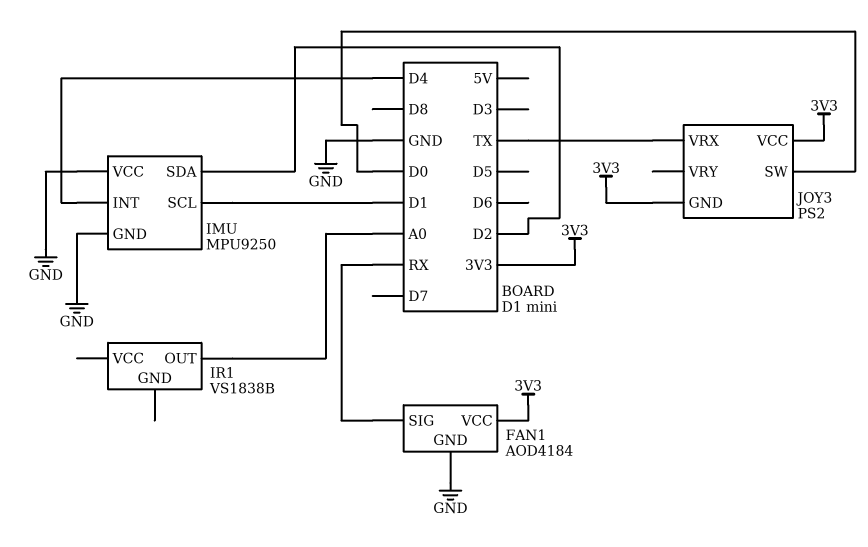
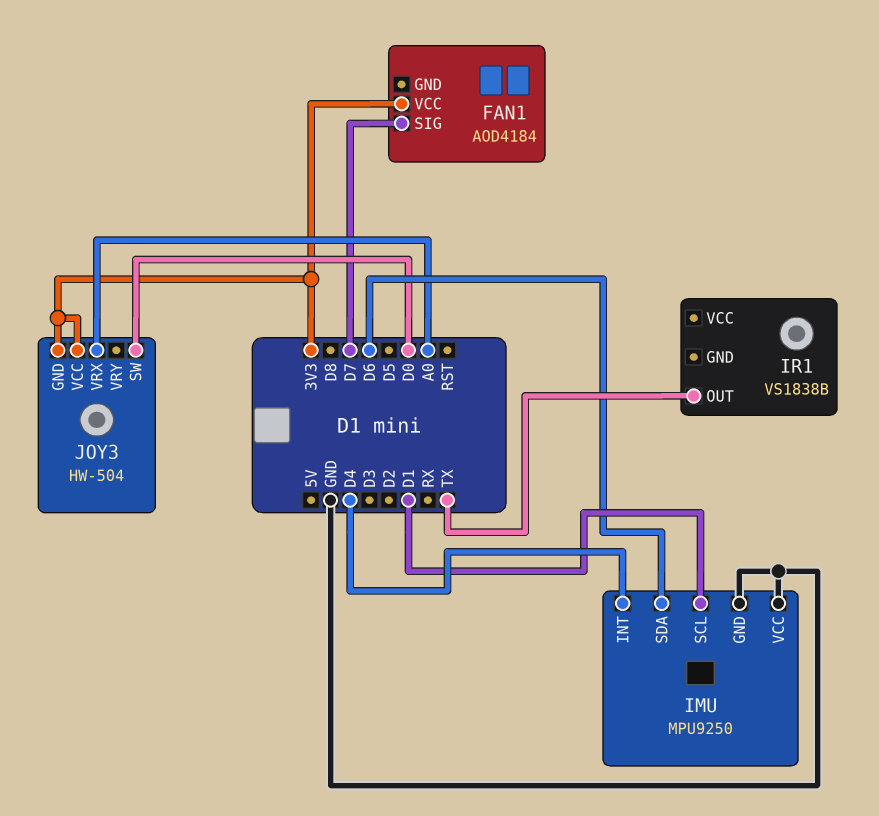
FAN1 pin GND: GND -> none
FAN1 pin SIG: RX -> D7
IMU pin SDA: D2 -> D6
IR1 pin OUT: A0 -> TX
JOY3: PS2 -> HW-504
JOY3 pin VRX: TX -> A0

